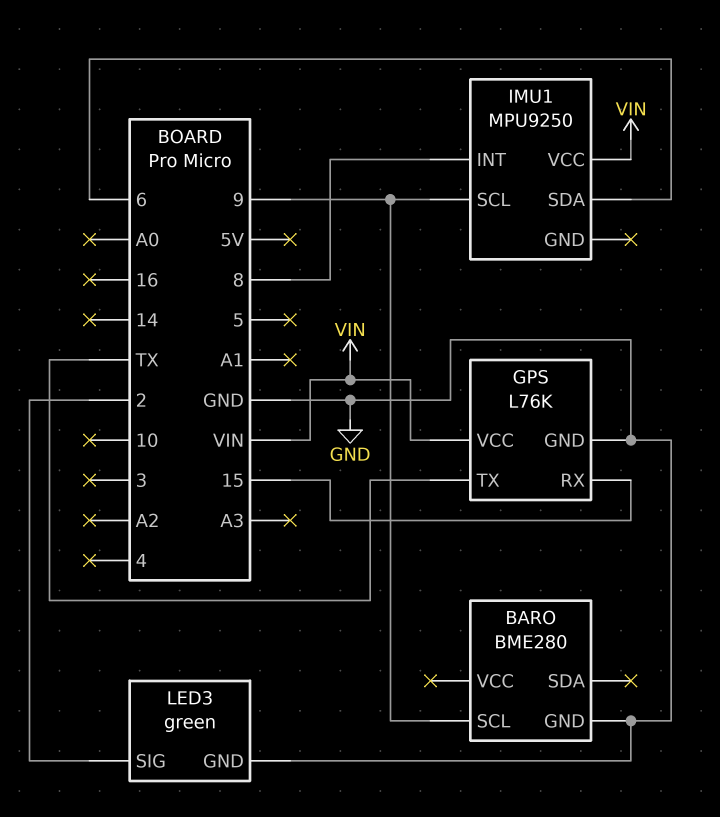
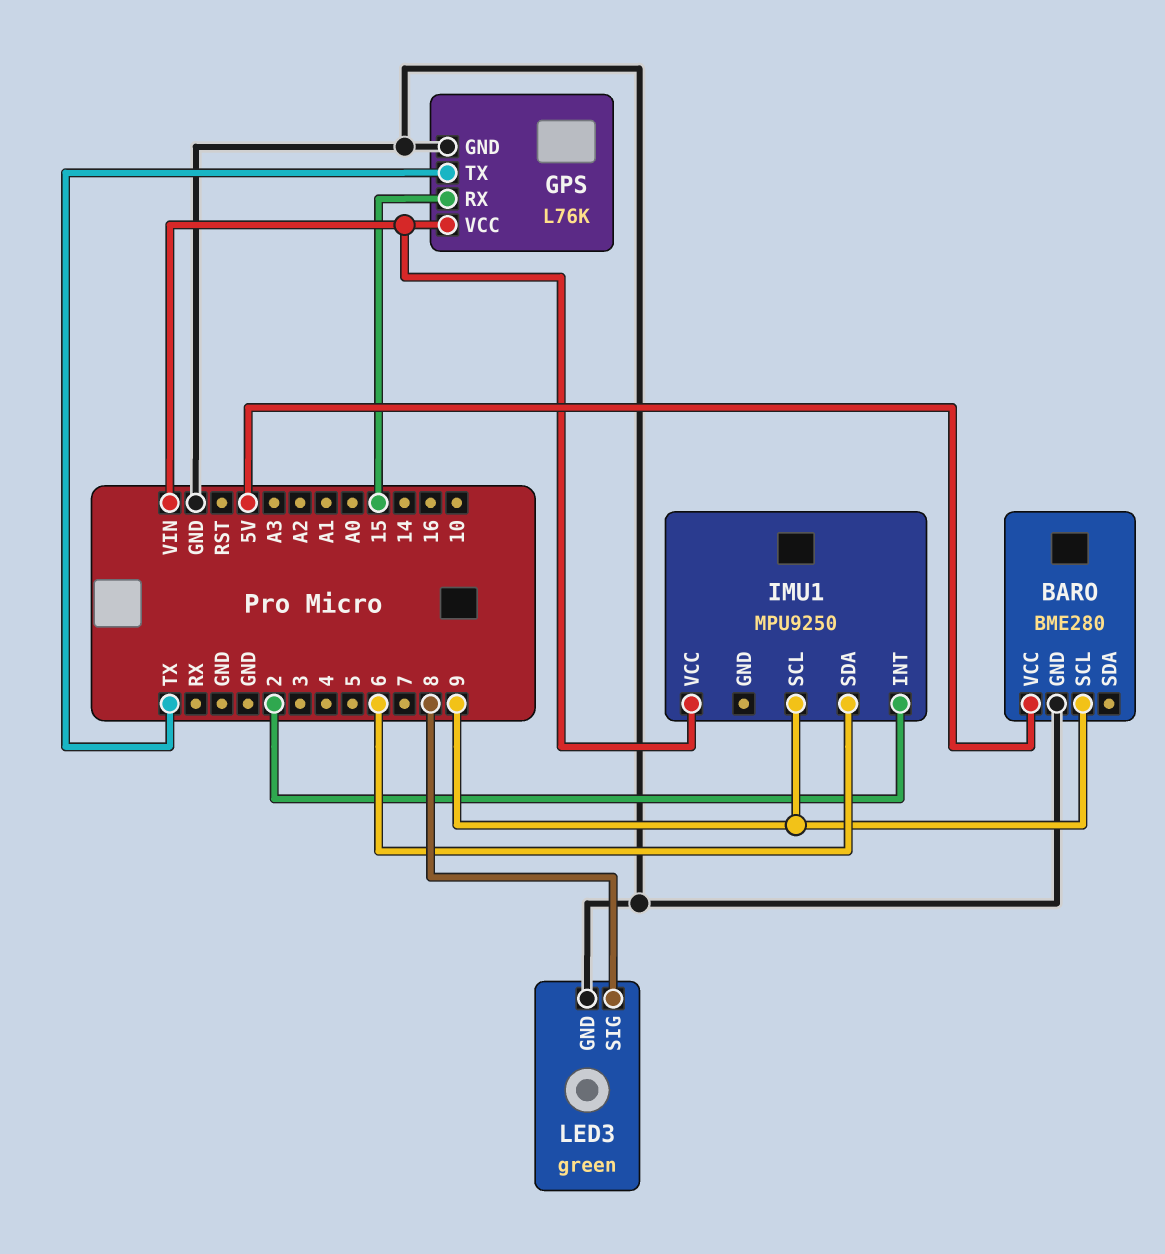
BARO pin VCC: none -> 5V
IMU1 pin INT: 8 -> 2
LED3 pin SIG: 2 -> 8

